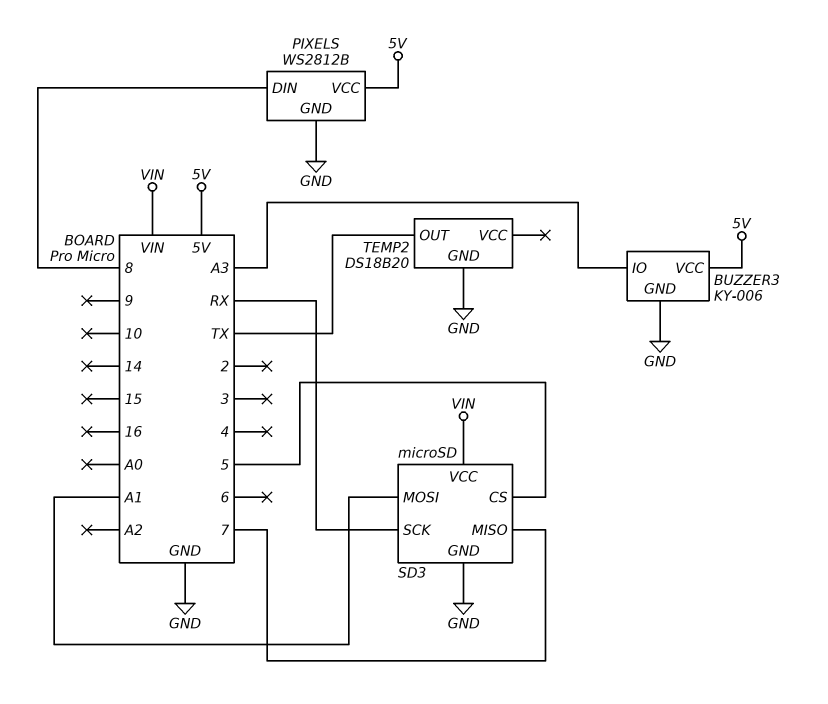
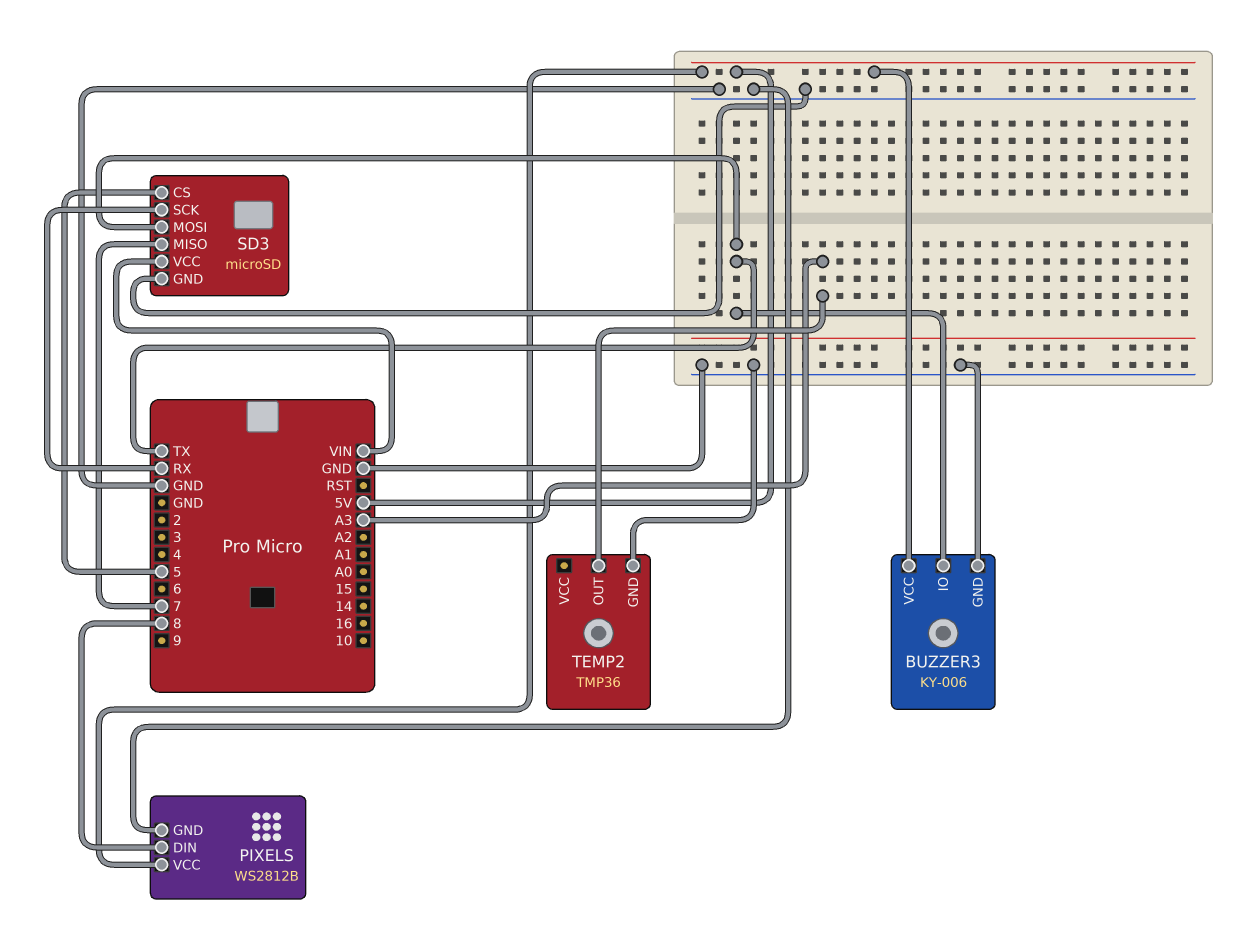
BUZZER3 pin IO: A3 -> TX
SD3 pin MOSI: A1 -> TX
TEMP2: DS18B20 -> TMP36
TEMP2 pin OUT: TX -> A3

